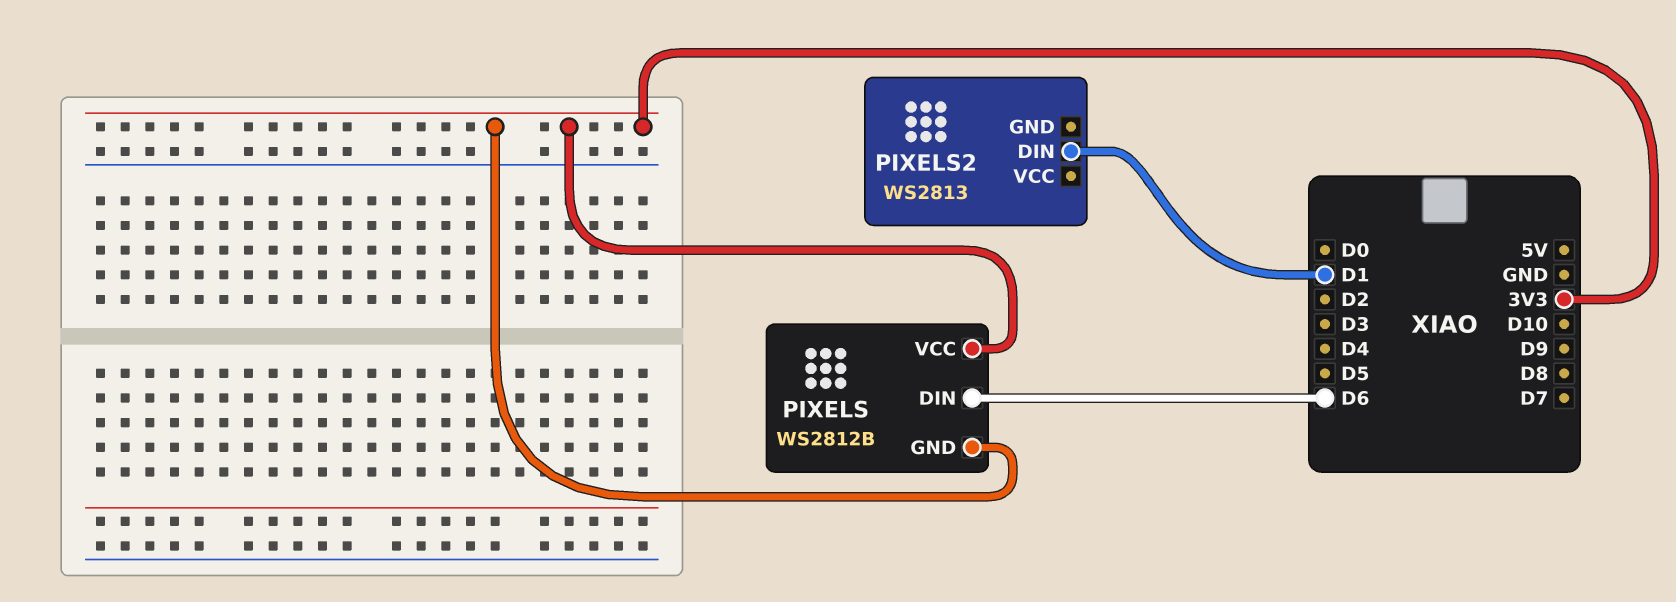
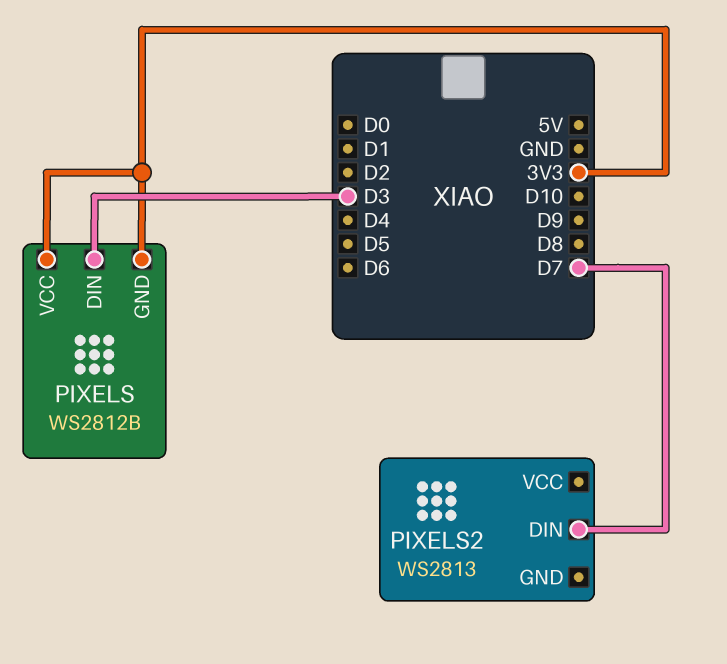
PIXELS pin DIN: D6 -> D3
PIXELS2 pin DIN: D1 -> D7

